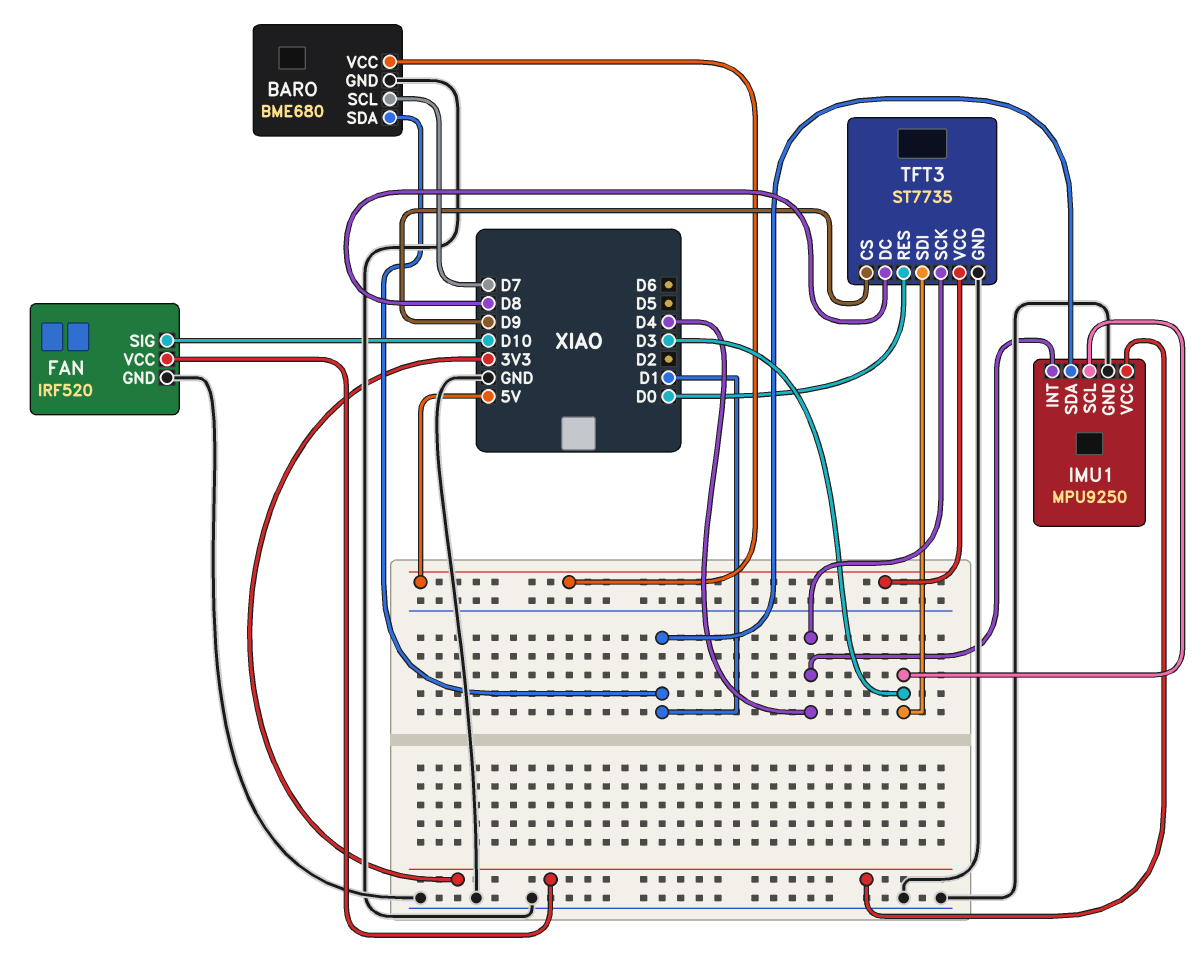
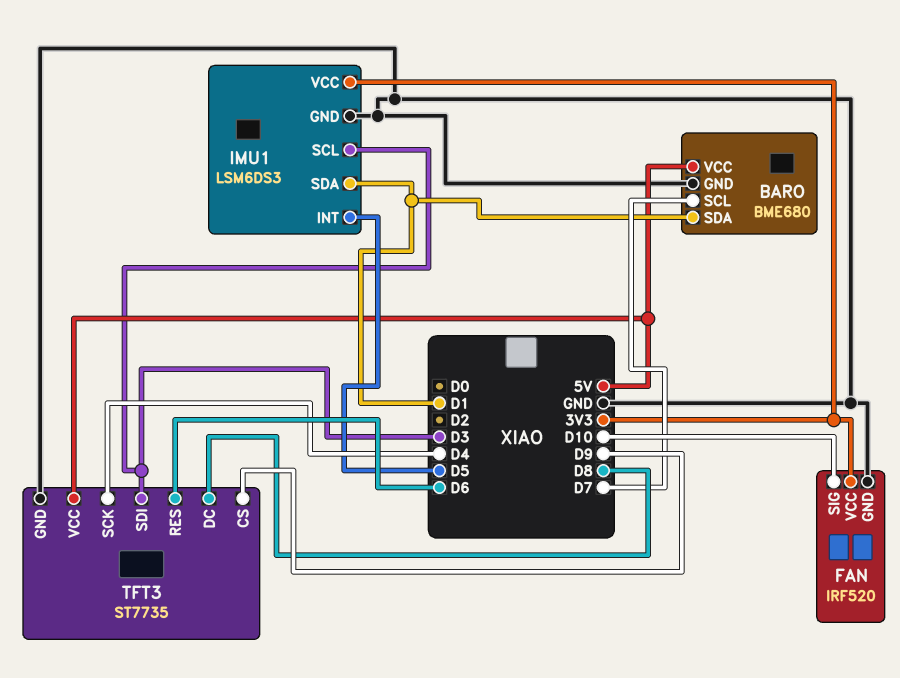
IMU1: MPU9250 -> LSM6DS3
IMU1 pin INT: D4 -> D5
TFT3 pin RES: D0 -> D6

